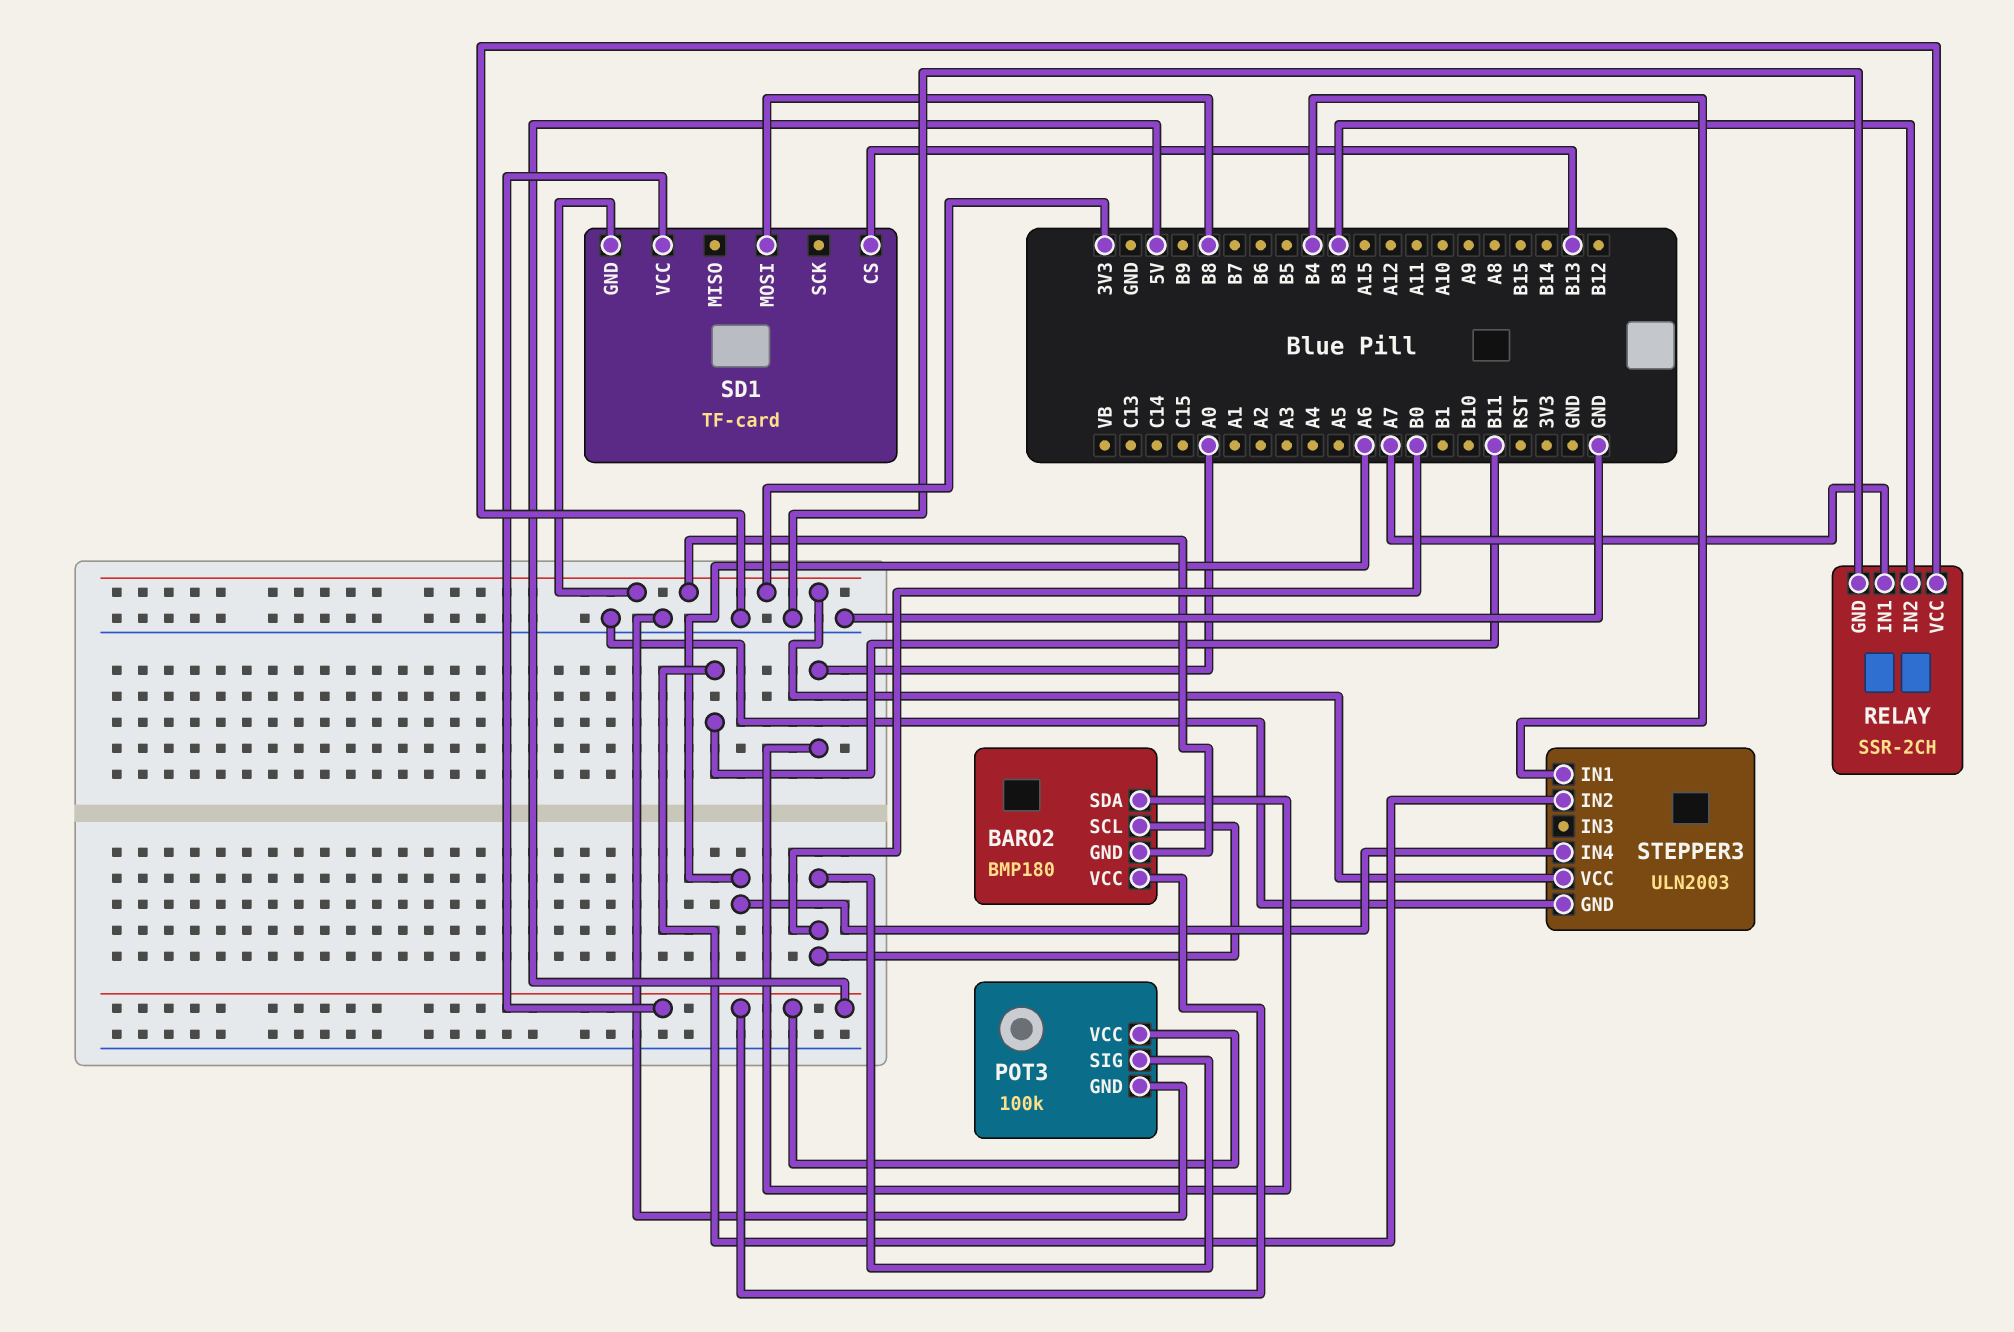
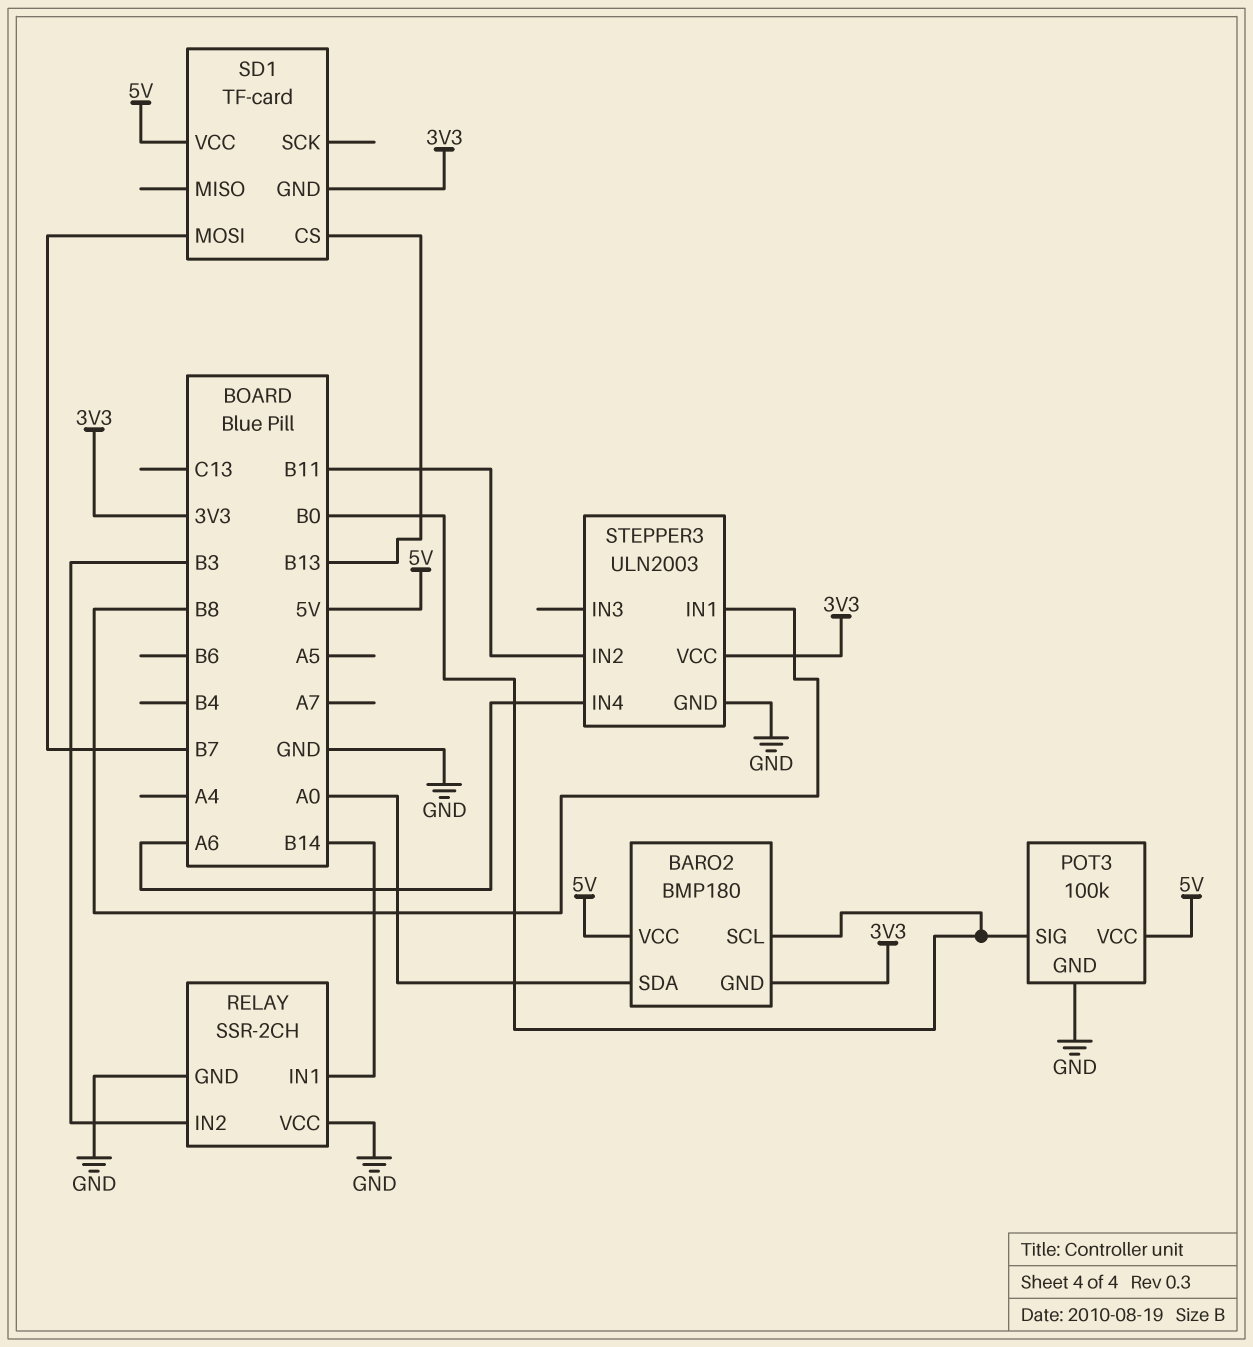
RELAY pin IN1: A7 -> B14
SD1 pin MOSI: B8 -> B7
STEPPER3 pin IN1: B4 -> B8

